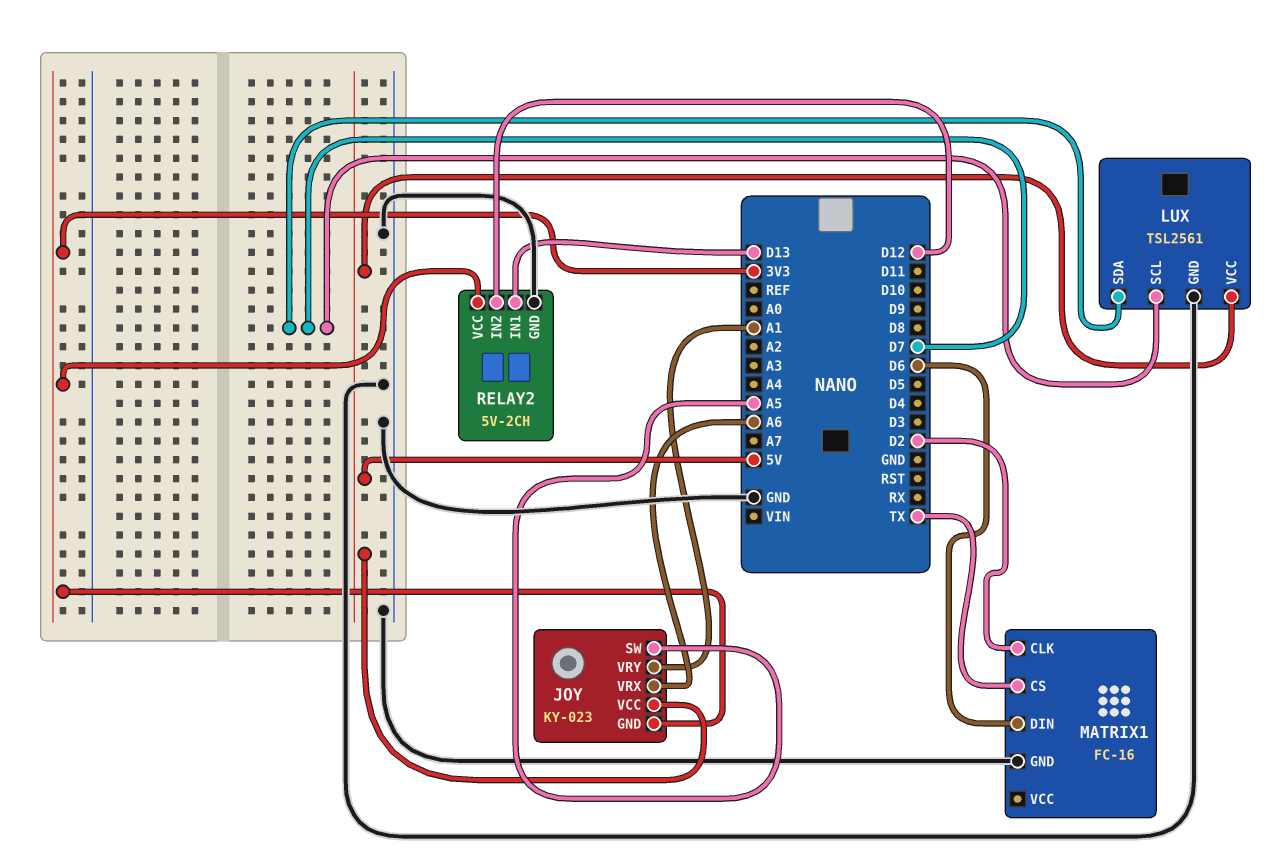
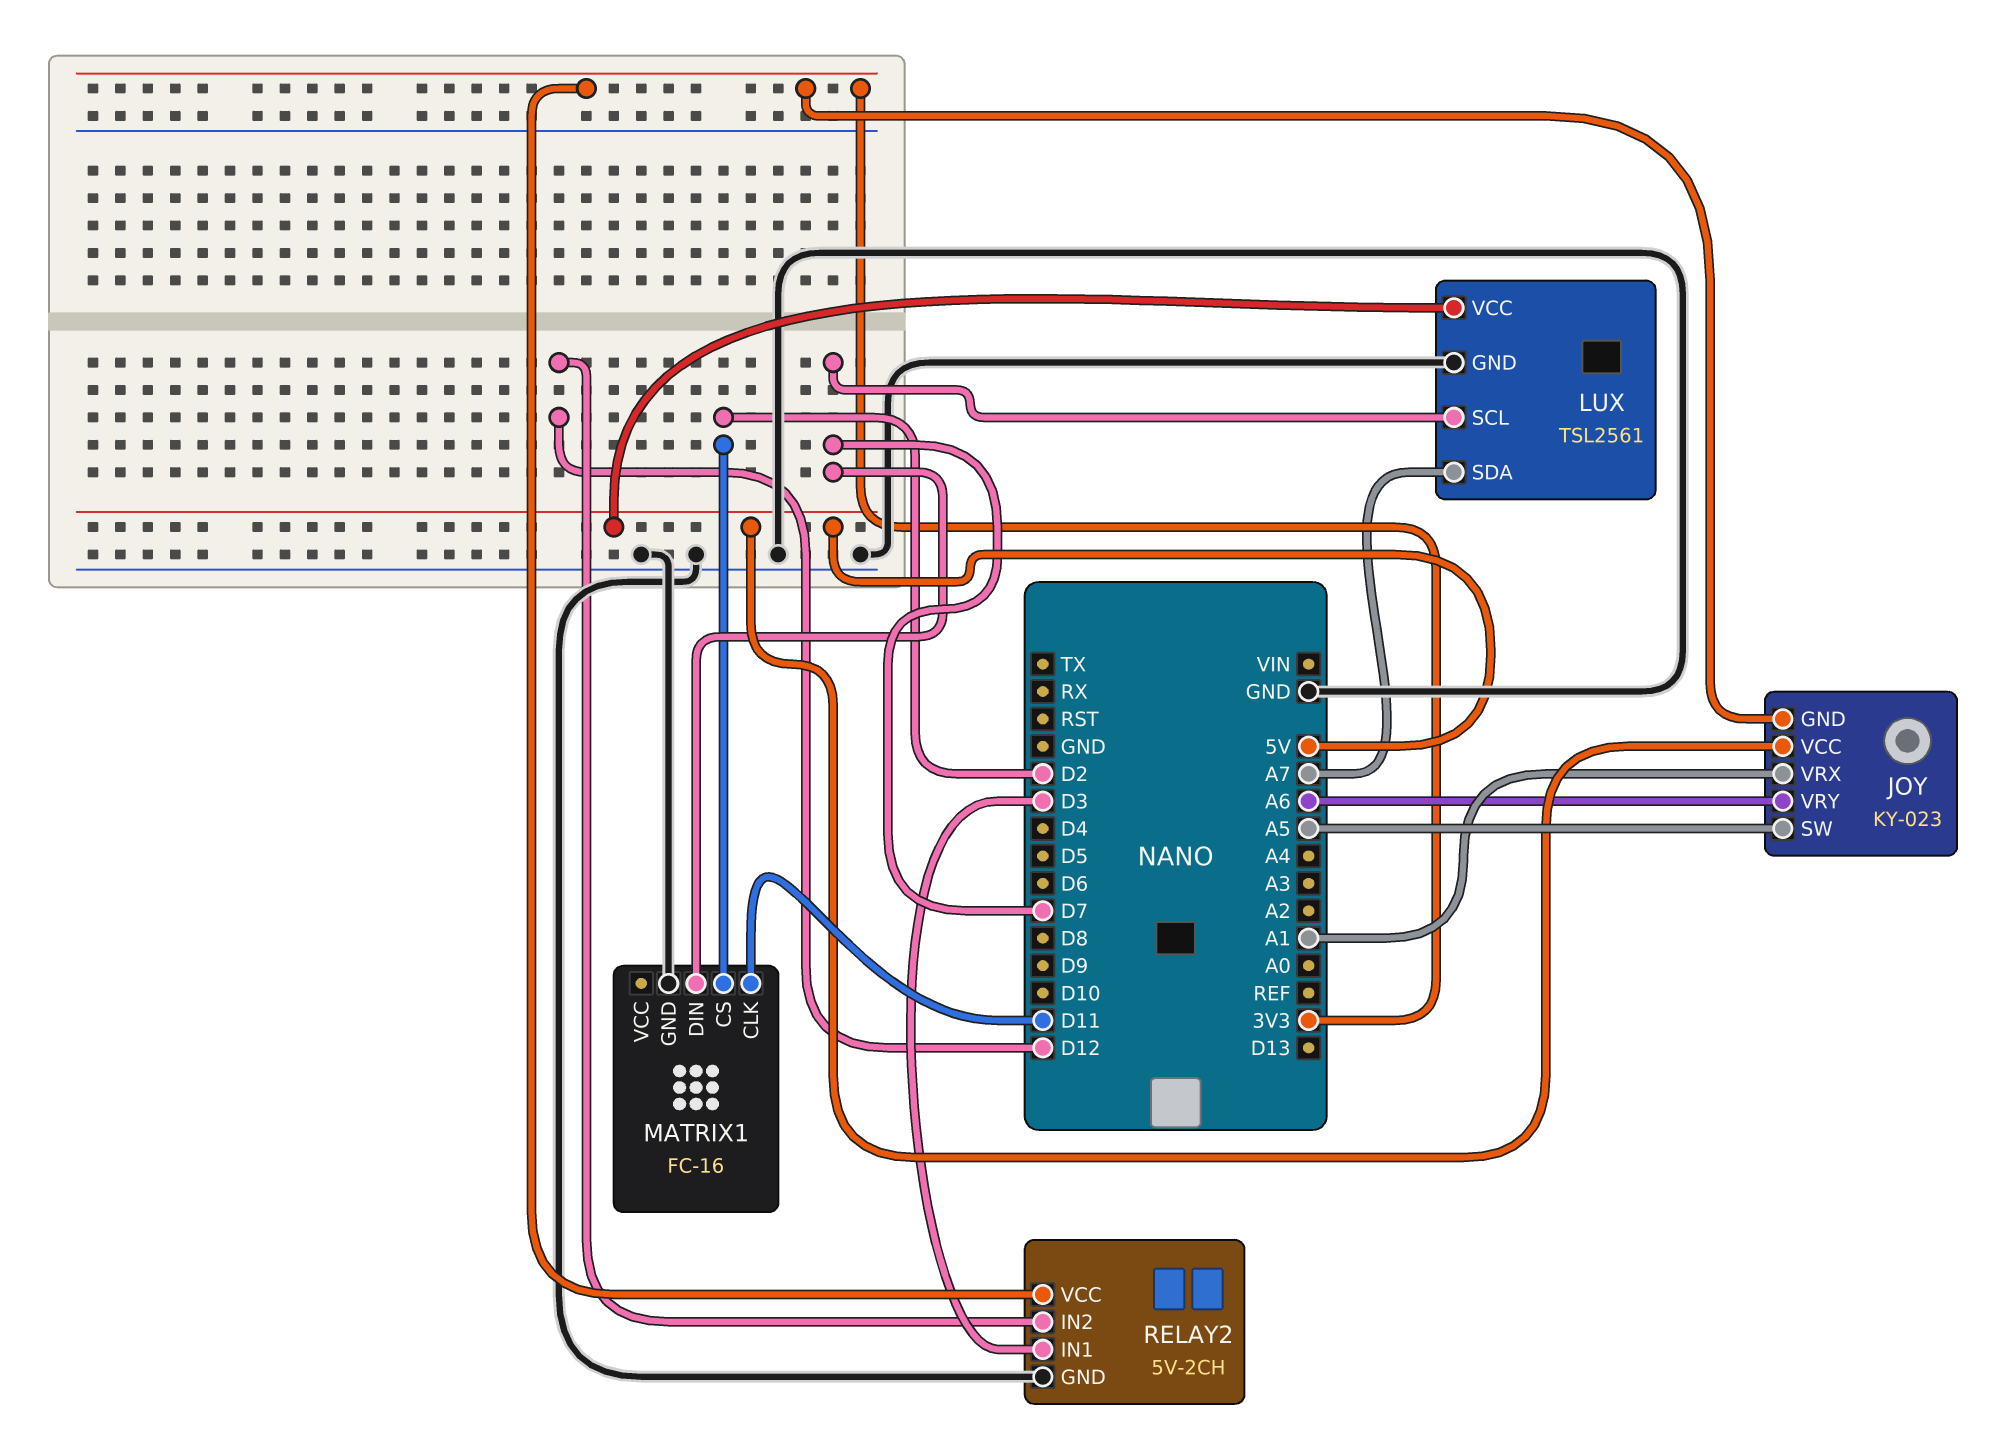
JOY pin VRX: A6 -> A1
JOY pin VRY: A1 -> A6
LUX pin SDA: D7 -> A7
MATRIX1 pin CLK: D2 -> D11
MATRIX1 pin CS: TX -> D2
MATRIX1 pin DIN: D6 -> D7
RELAY2 pin IN1: D13 -> D3

